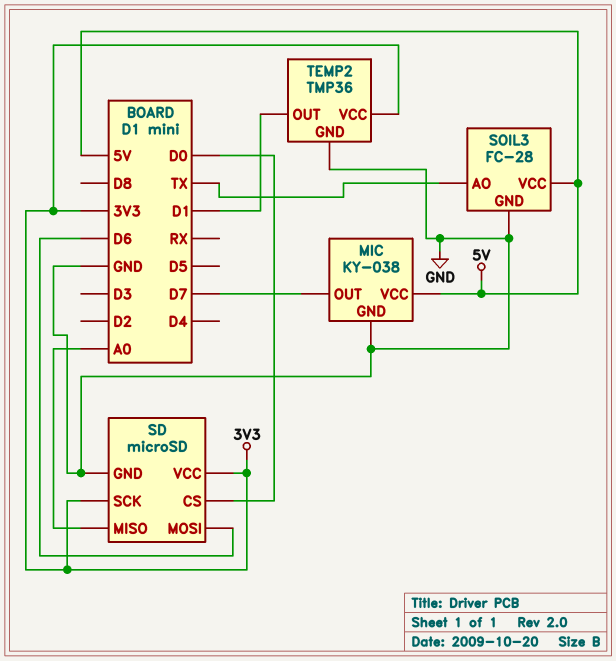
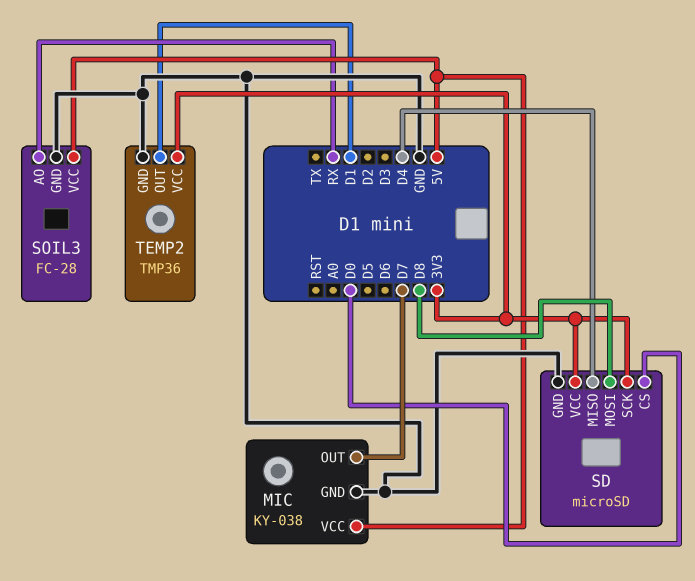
SD pin MISO: A0 -> D4
SD pin MOSI: D6 -> D8
SOIL3 pin AO: TX -> RX

